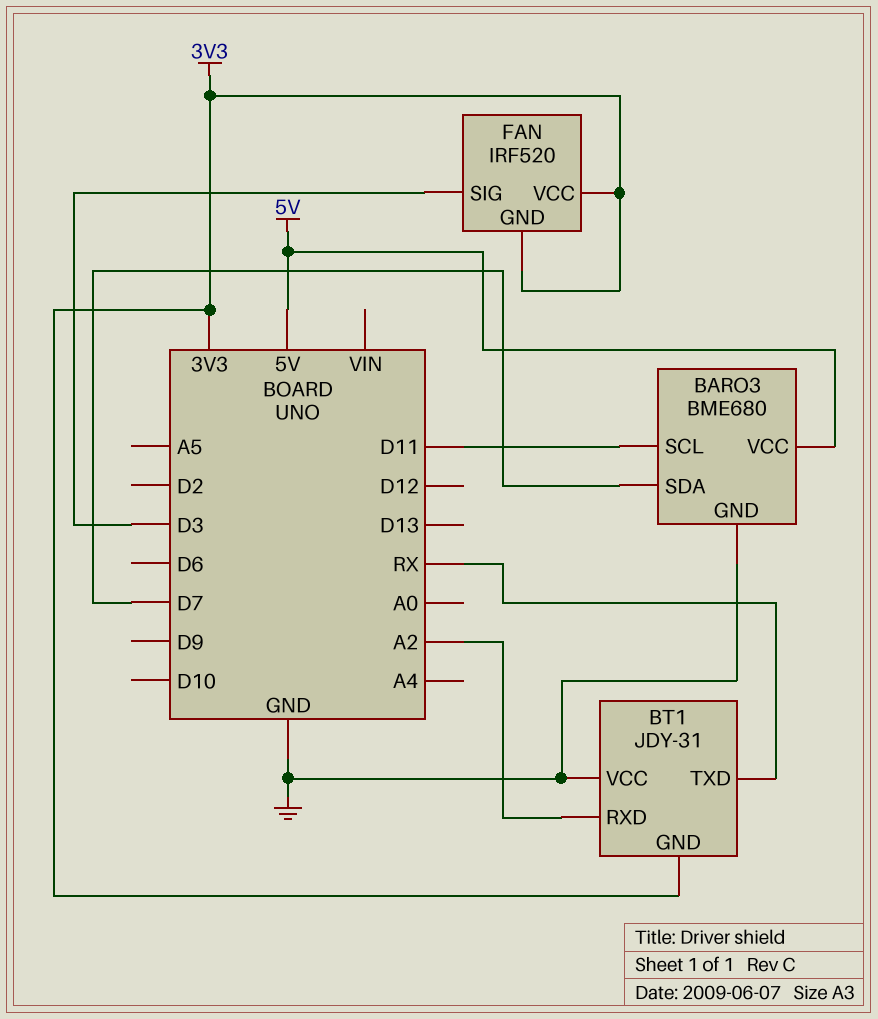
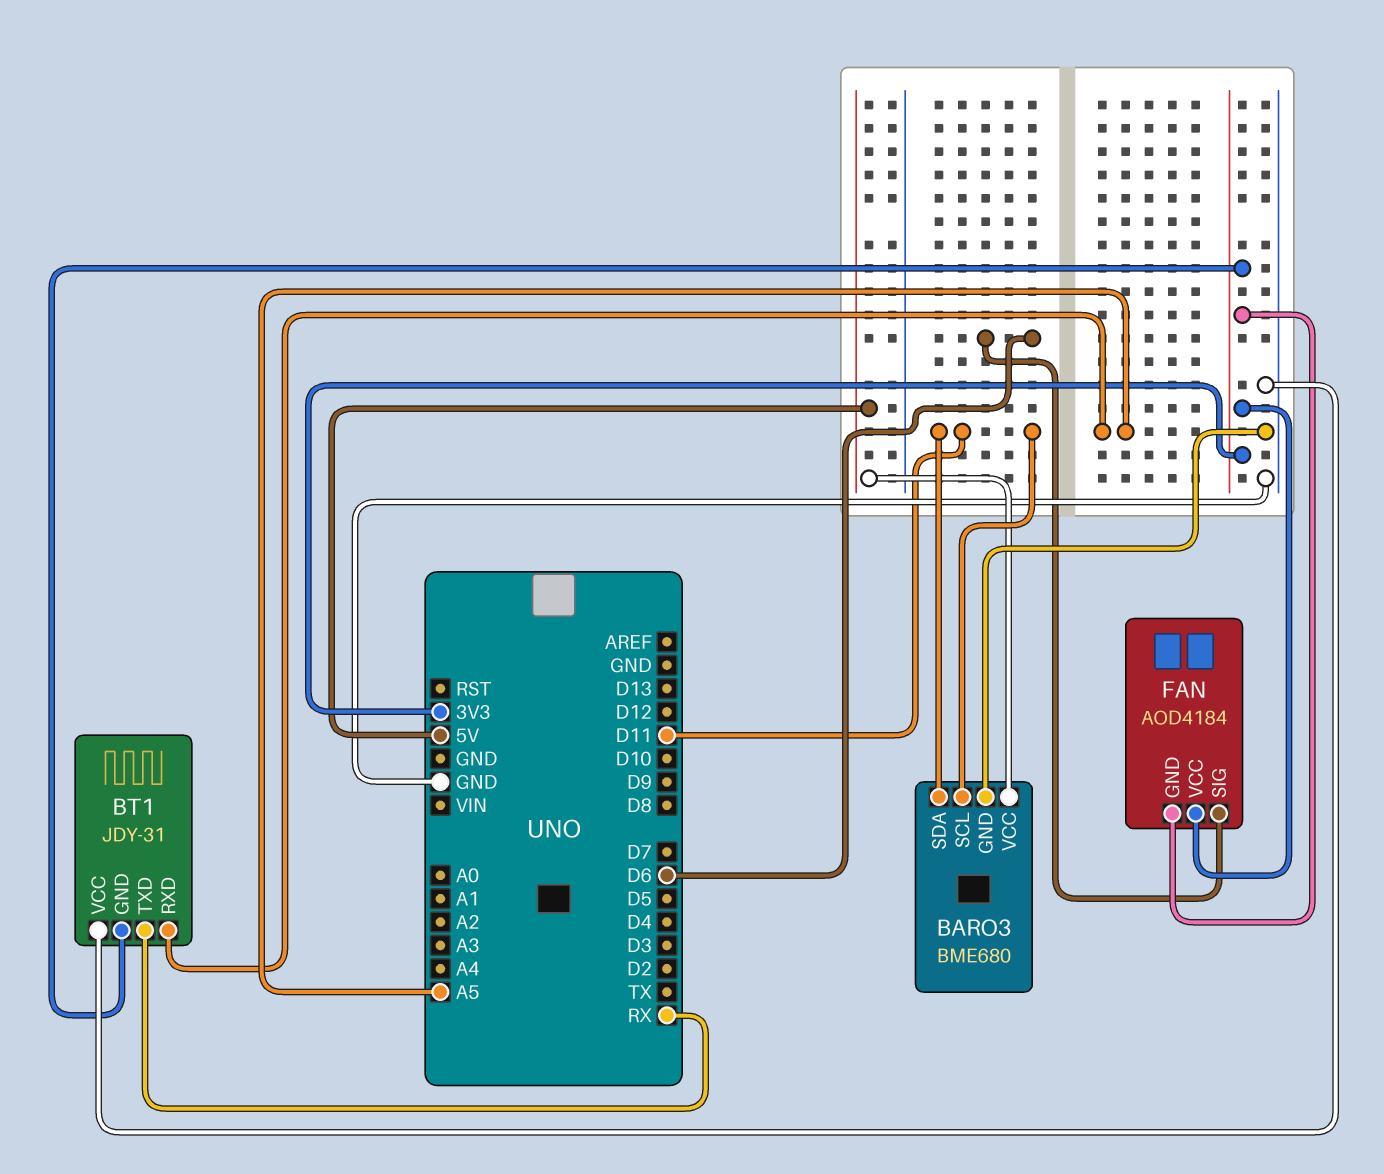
BARO3 pin SDA: D7 -> D11
BT1 pin RXD: A2 -> A5
FAN: IRF520 -> AOD4184
FAN pin SIG: D3 -> D6

